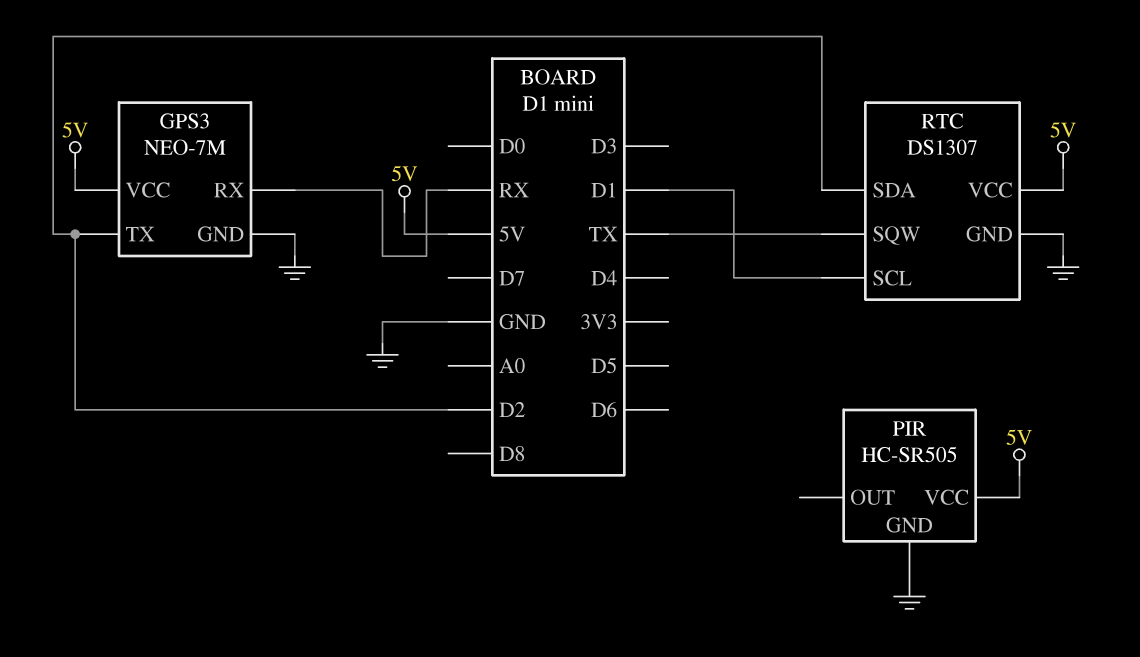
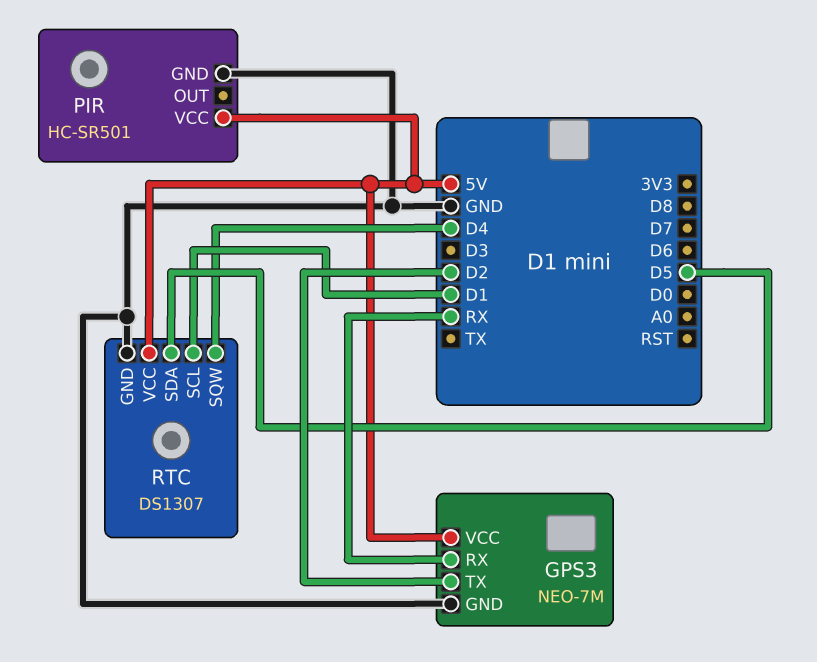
PIR: HC-SR505 -> HC-SR501
RTC pin SDA: D2 -> D5
RTC pin SQW: TX -> D4

